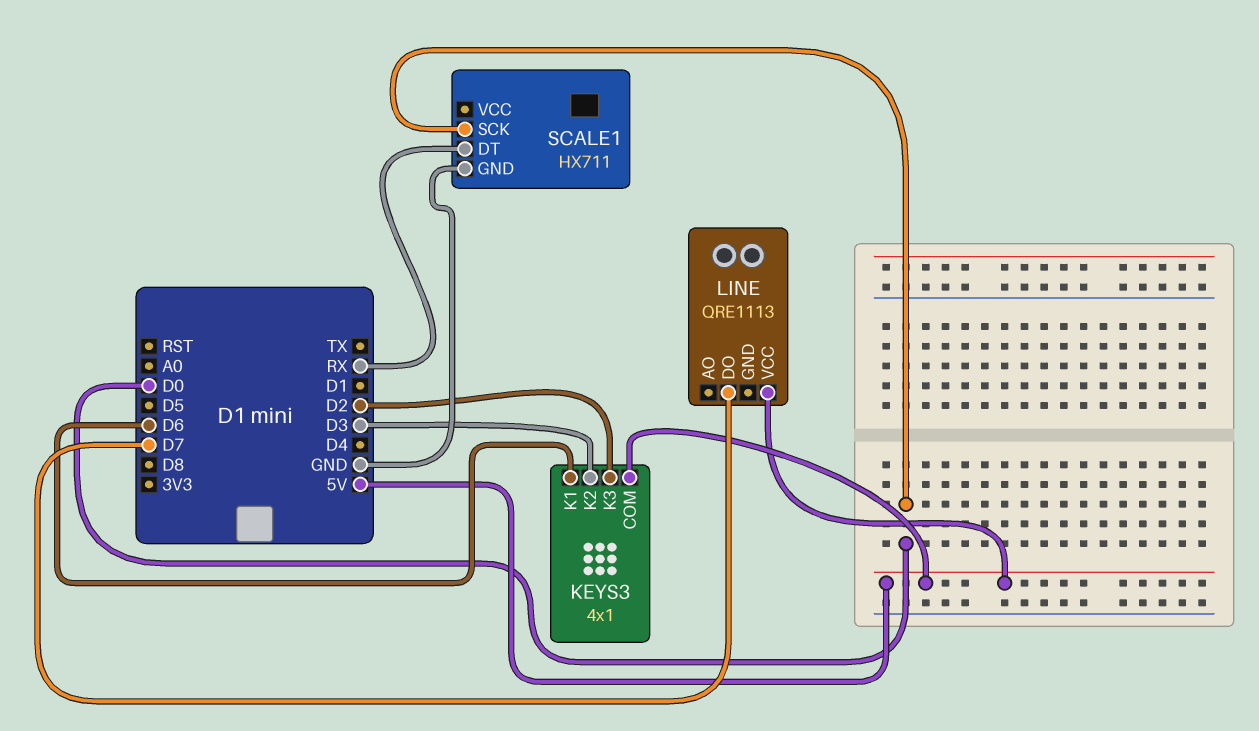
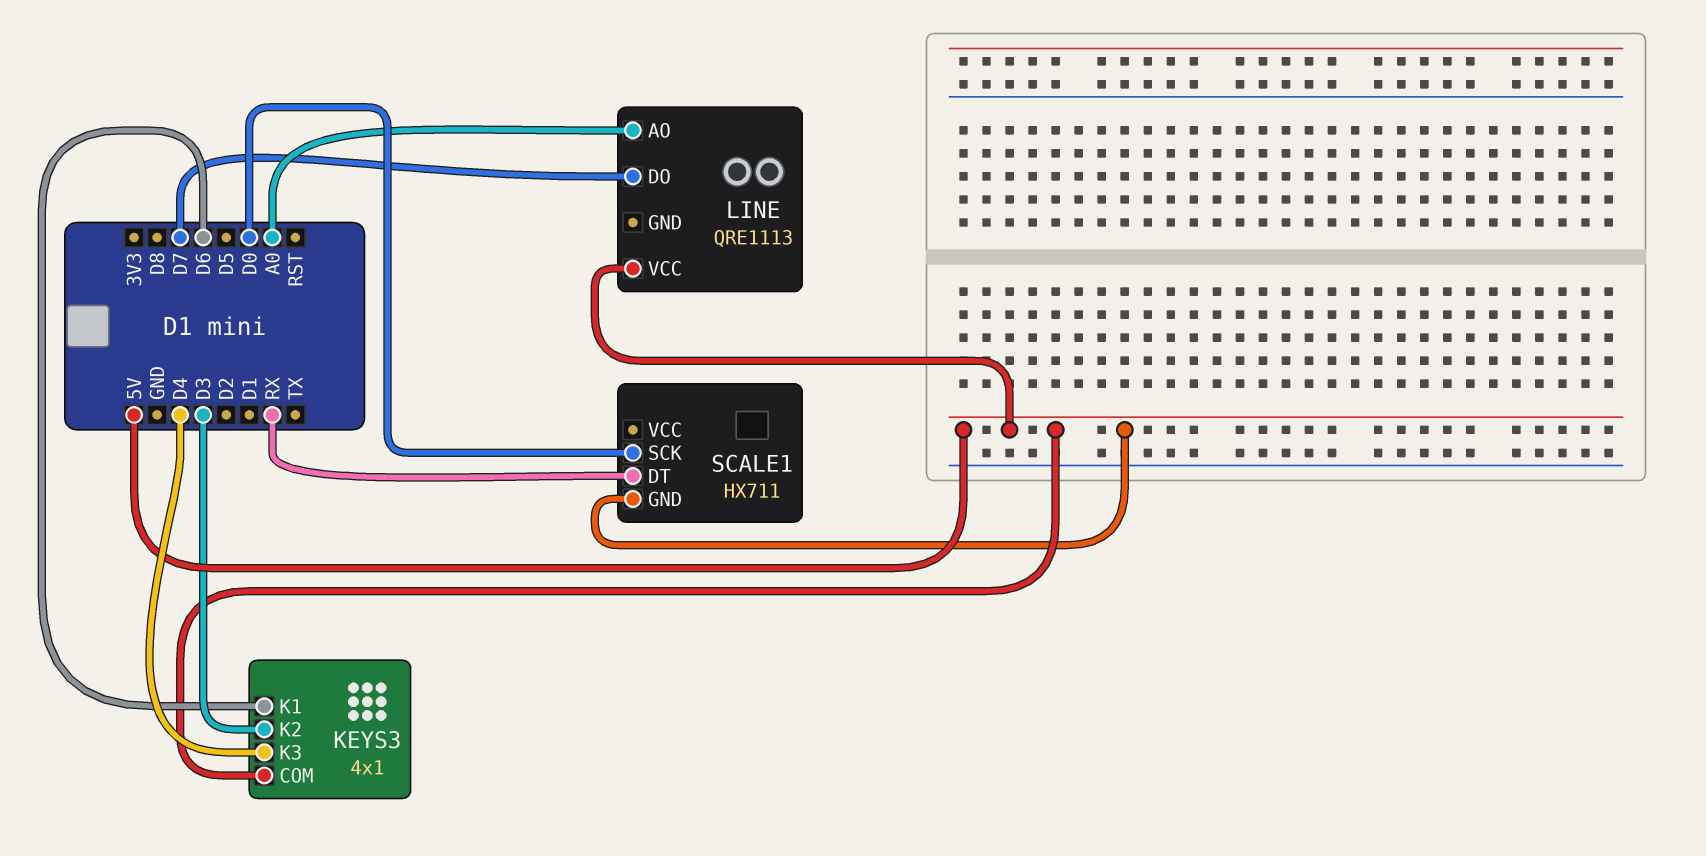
KEYS3 pin K3: D2 -> D4
LINE pin AO: none -> A0
SCALE1 pin GND: GND -> 5V

